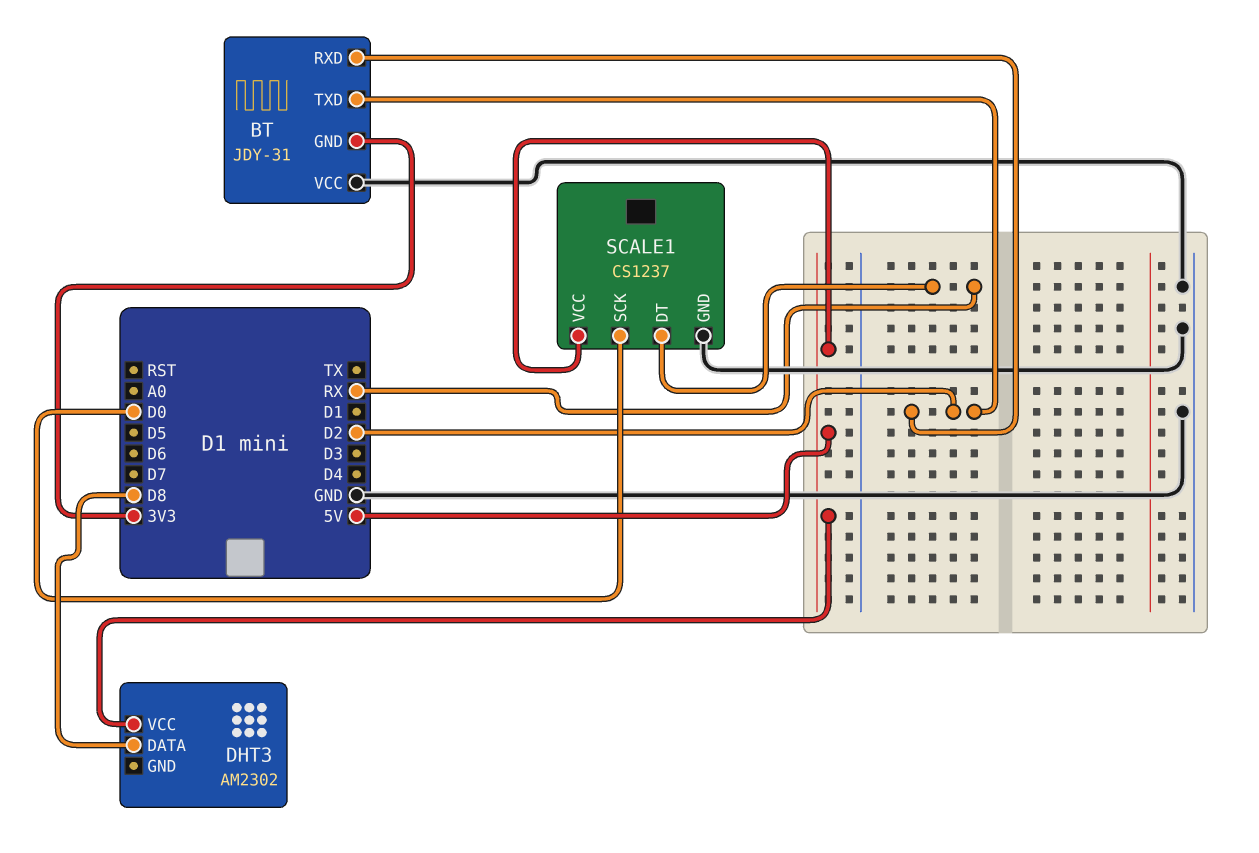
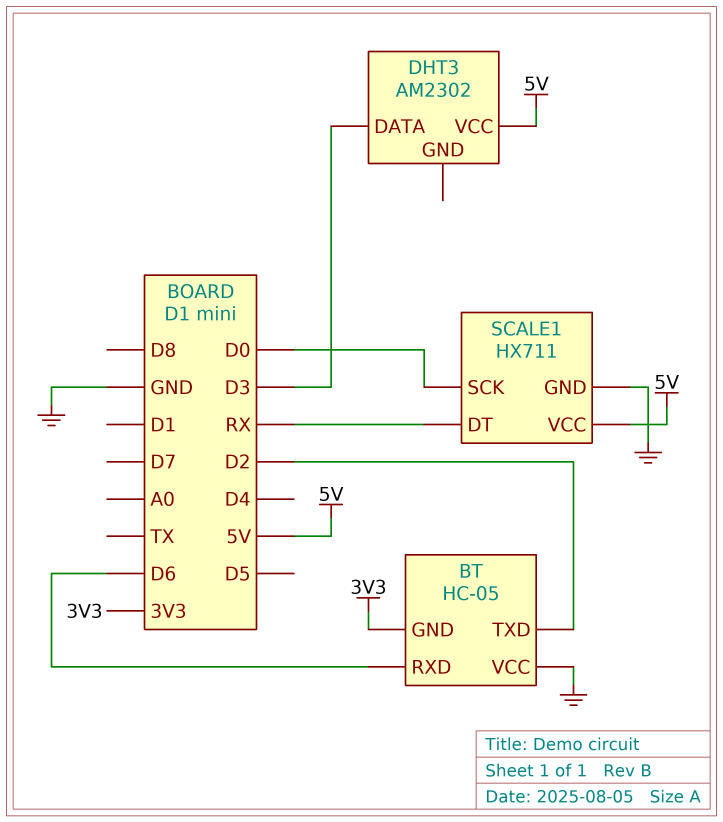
BT: JDY-31 -> HC-05
BT pin RXD: D2 -> D6
DHT3 pin DATA: D8 -> D3
SCALE1: CS1237 -> HX711

